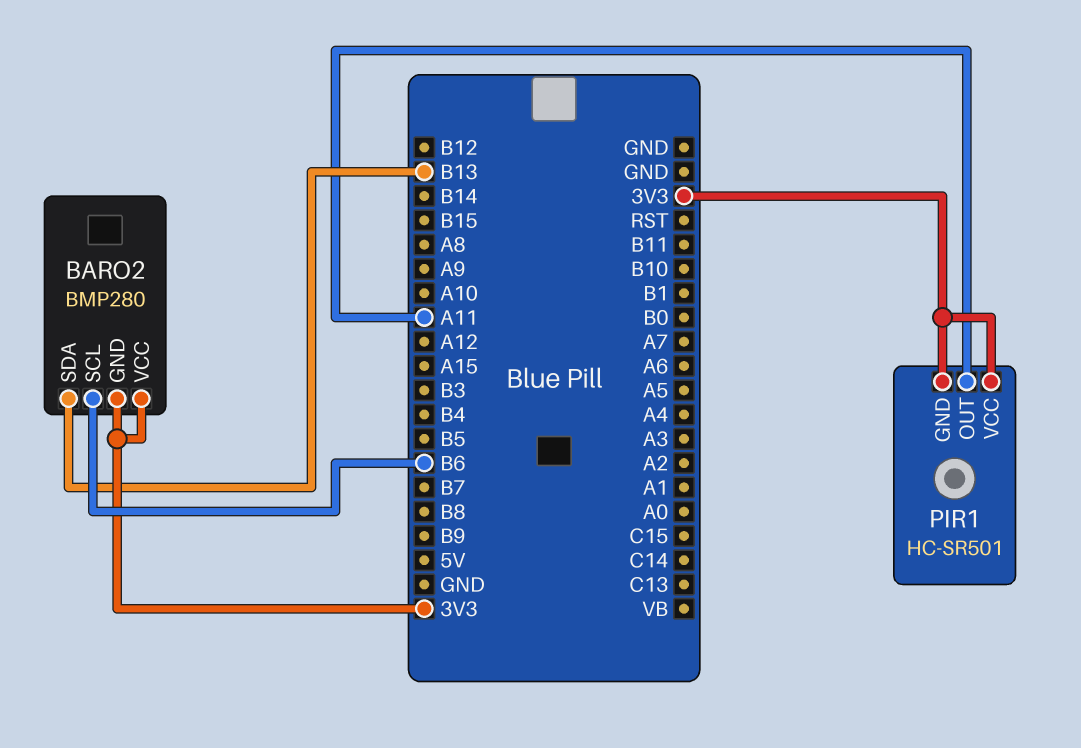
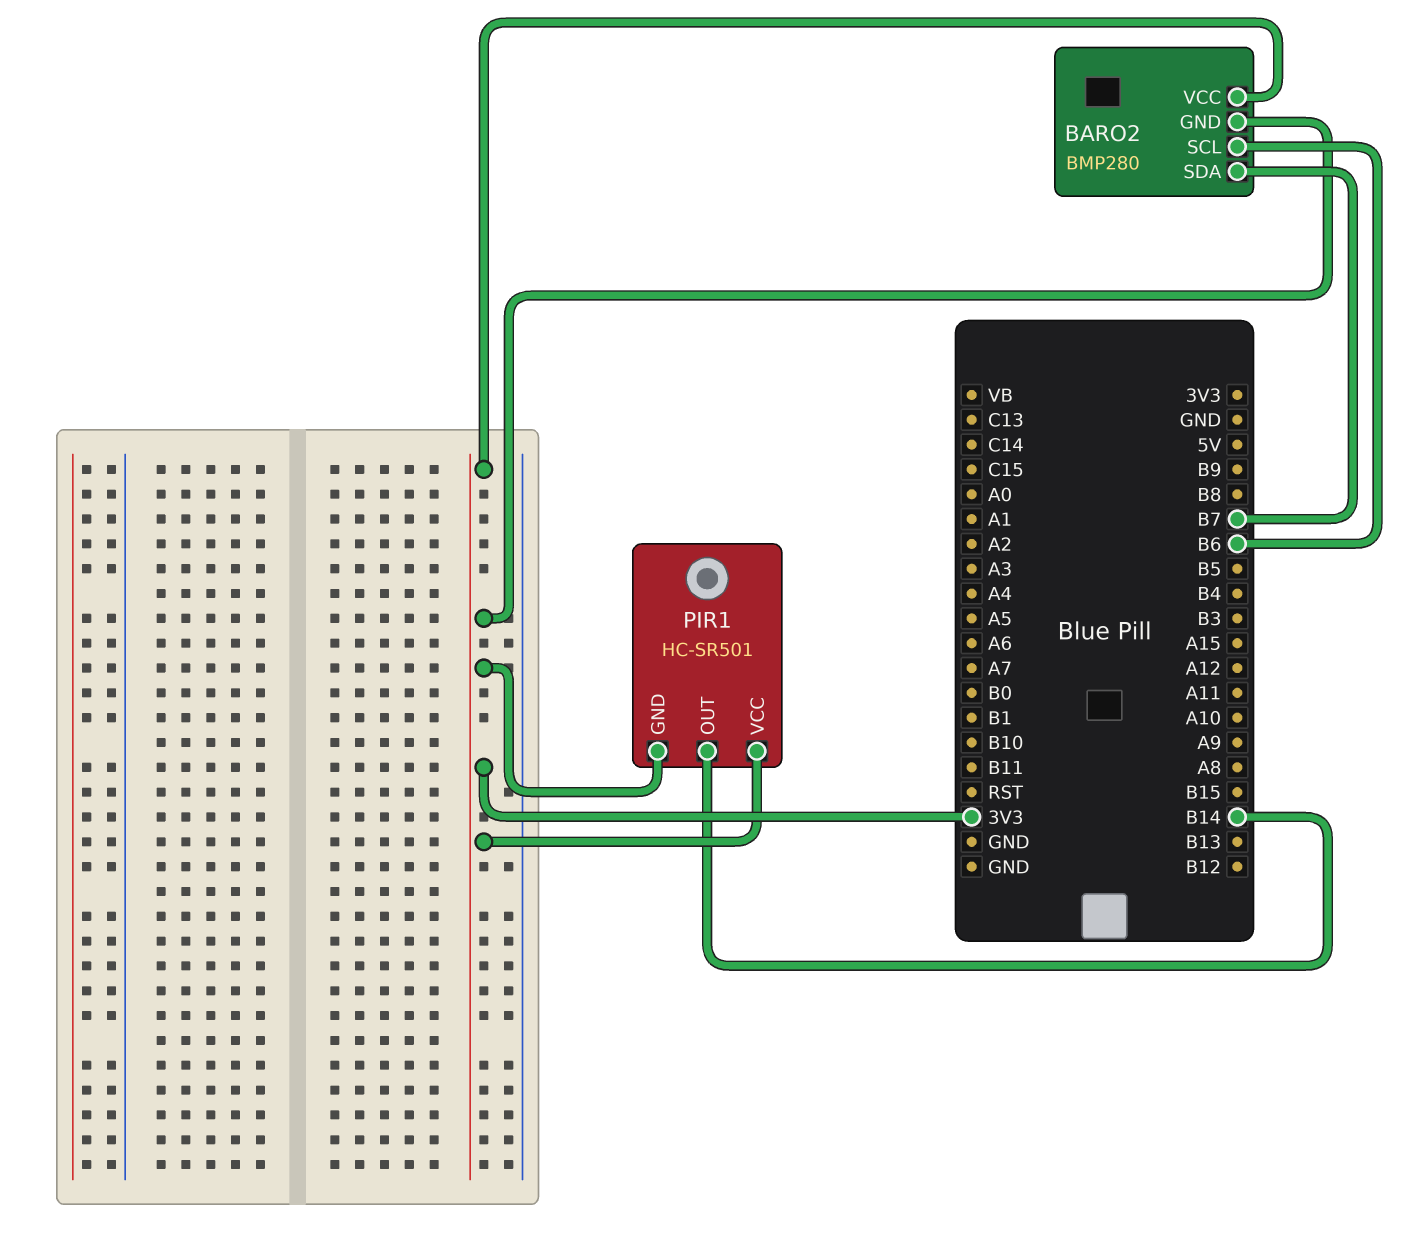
BARO2 pin SDA: B13 -> B7
PIR1 pin OUT: A11 -> B14

